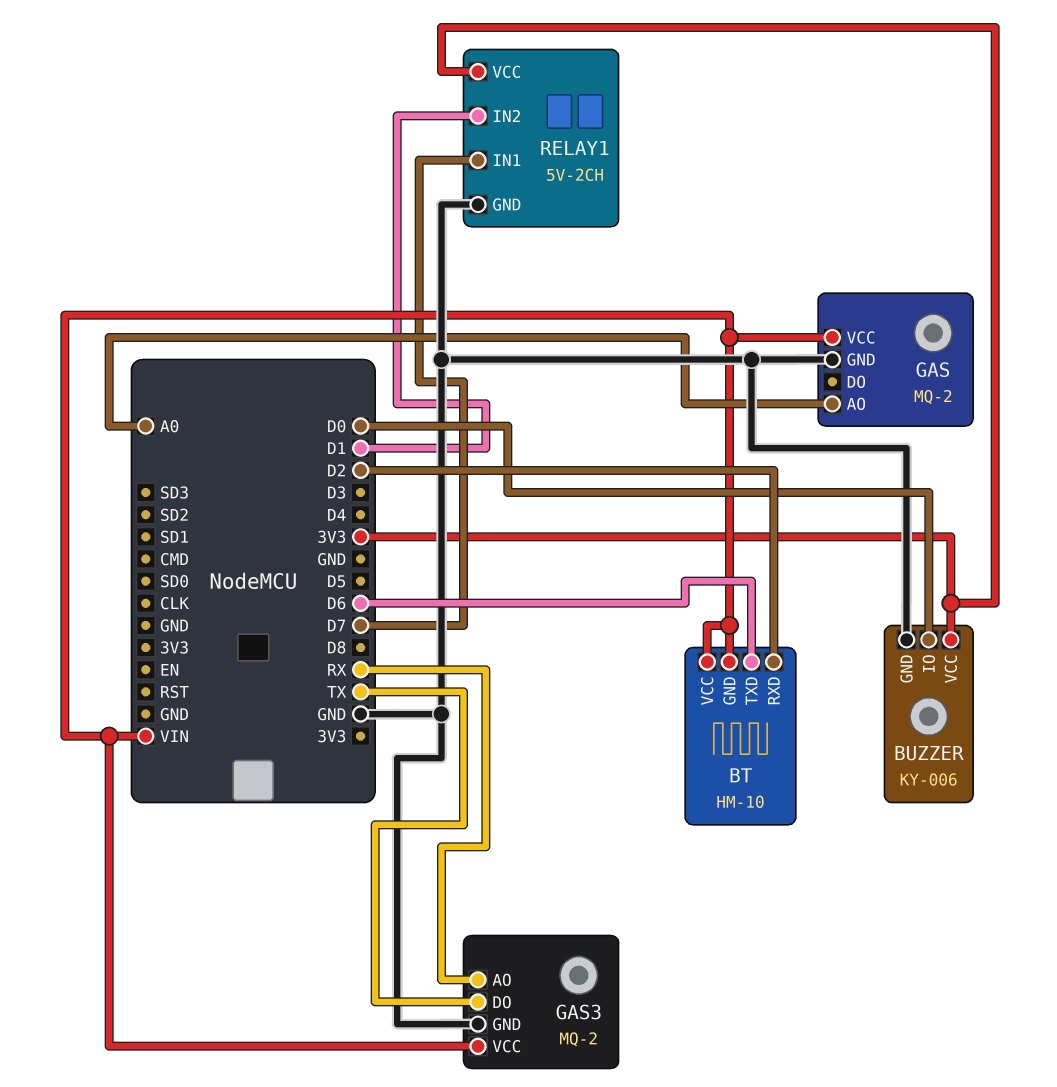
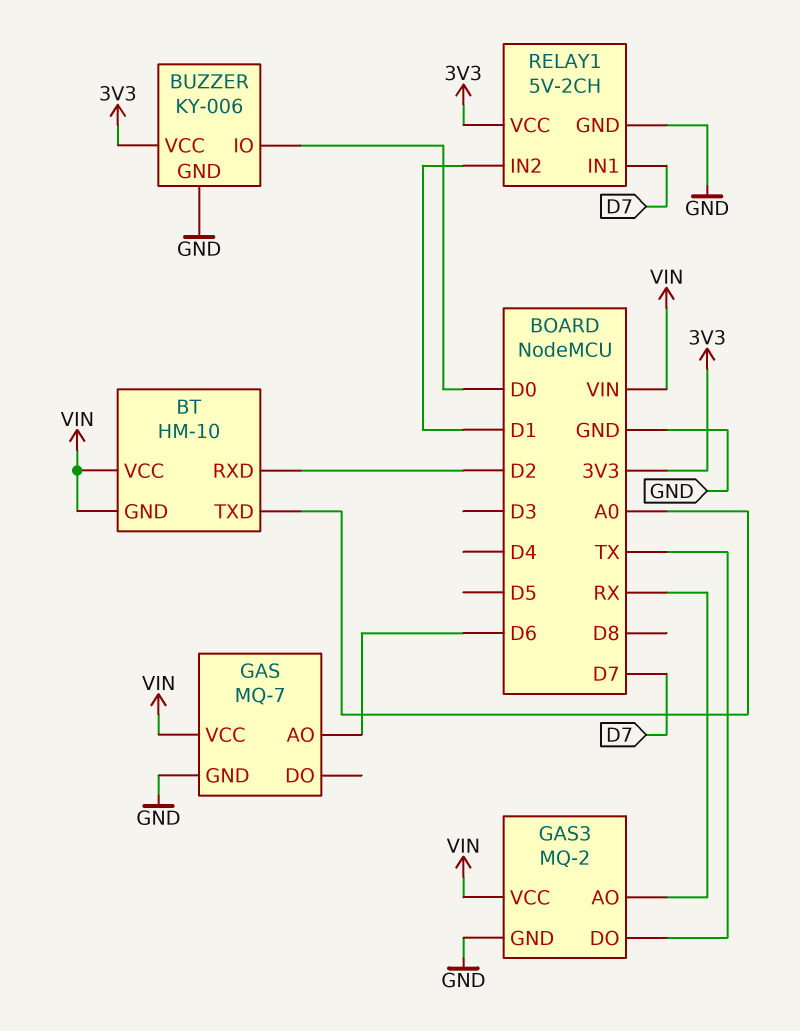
BT pin TXD: D6 -> A0
GAS: MQ-2 -> MQ-7
GAS pin AO: A0 -> D6

